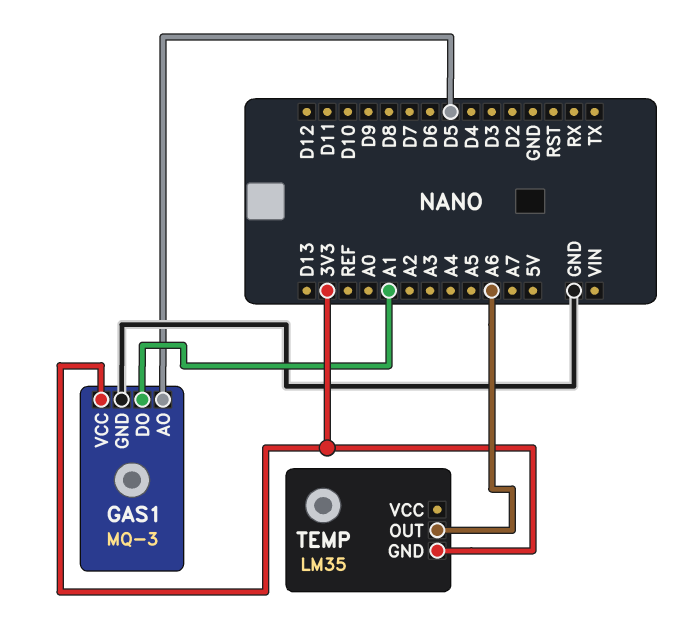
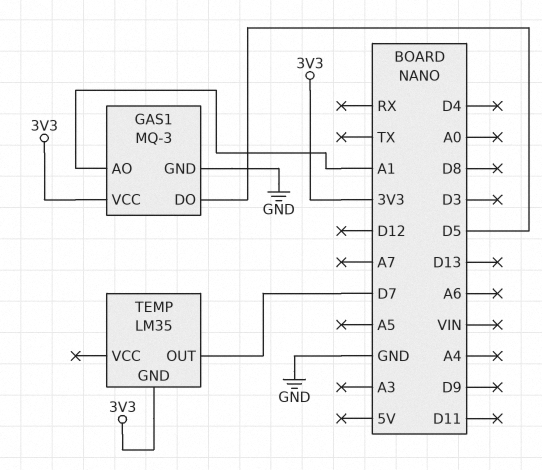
GAS1 pin AO: D5 -> A1
GAS1 pin DO: A1 -> D5
TEMP pin OUT: A6 -> D7

